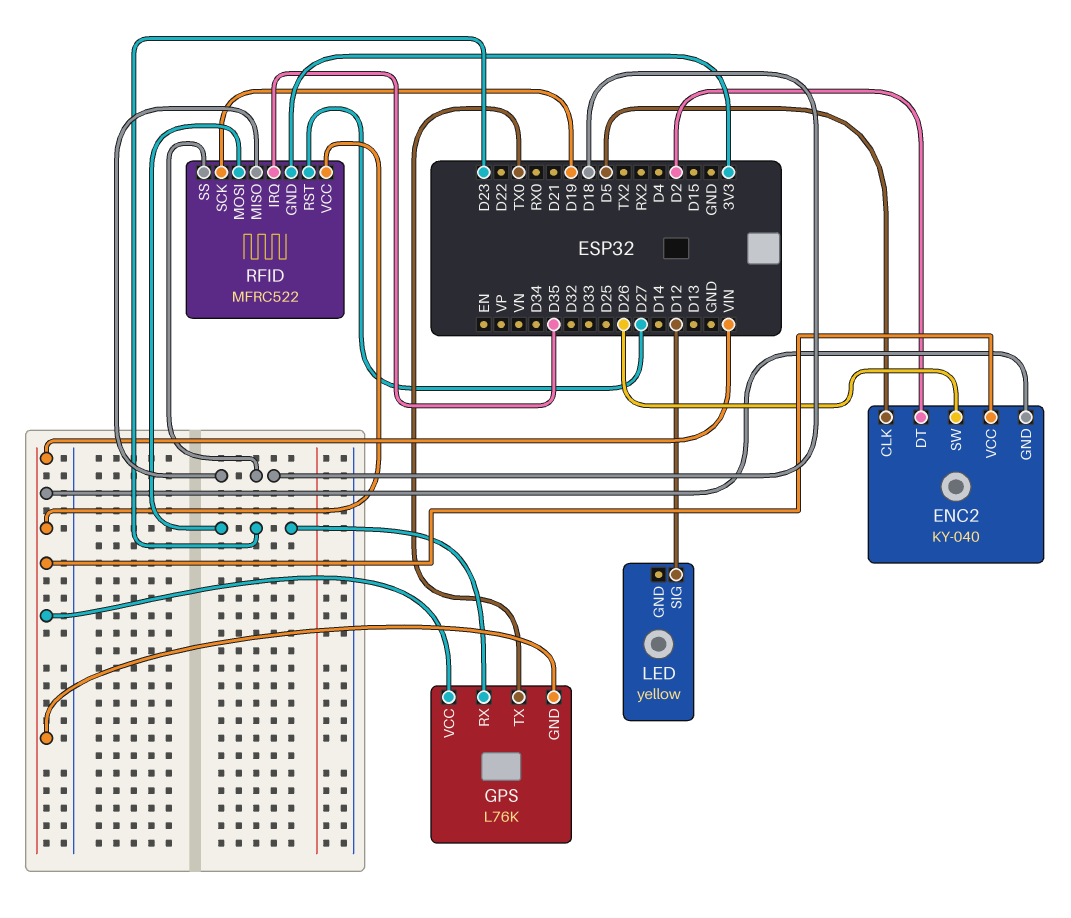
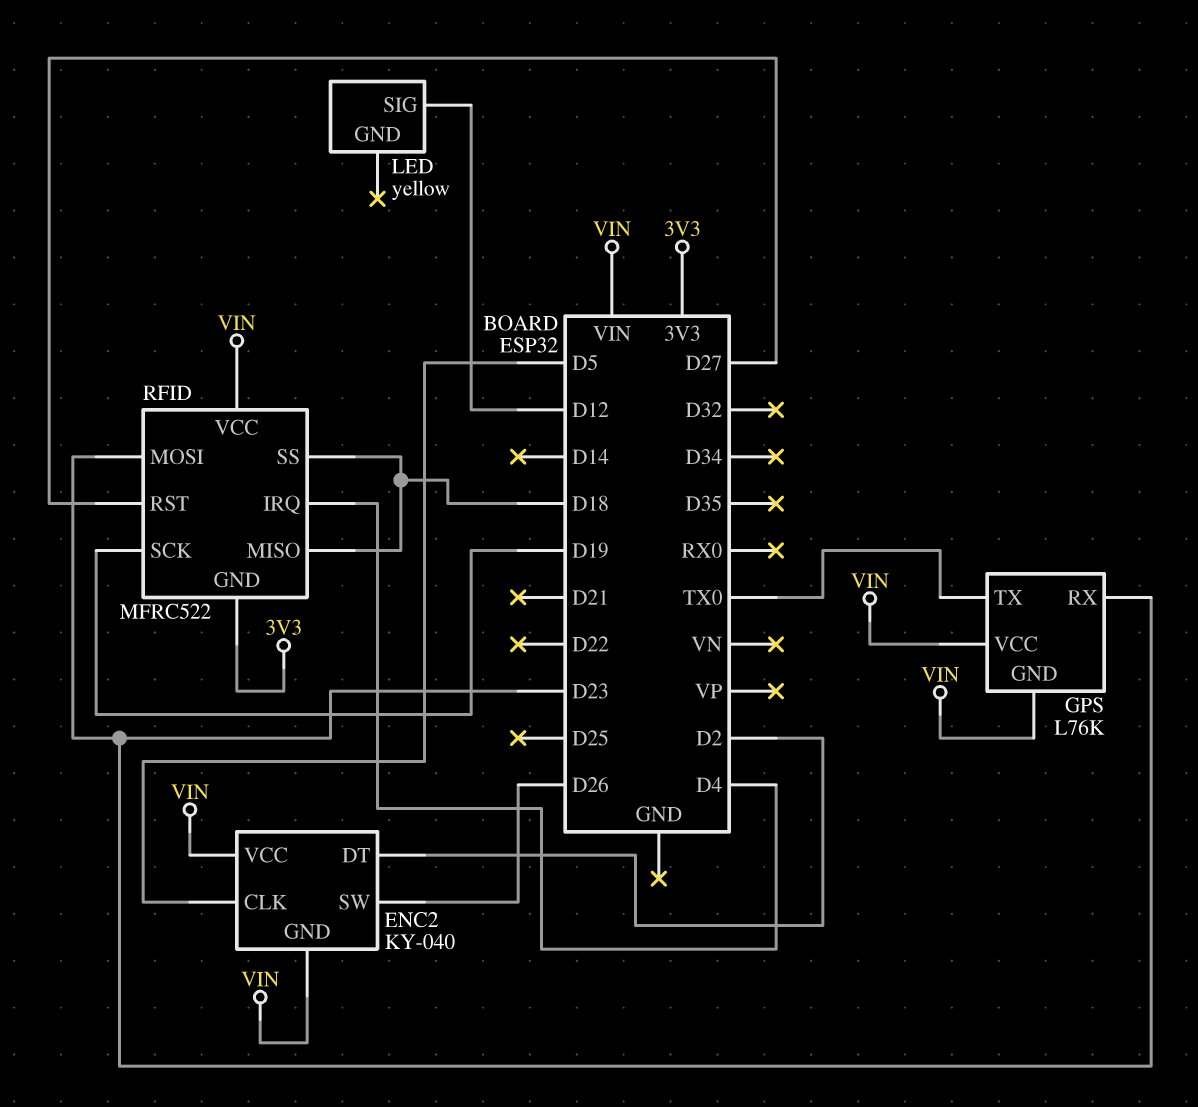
RFID pin IRQ: D35 -> D4

